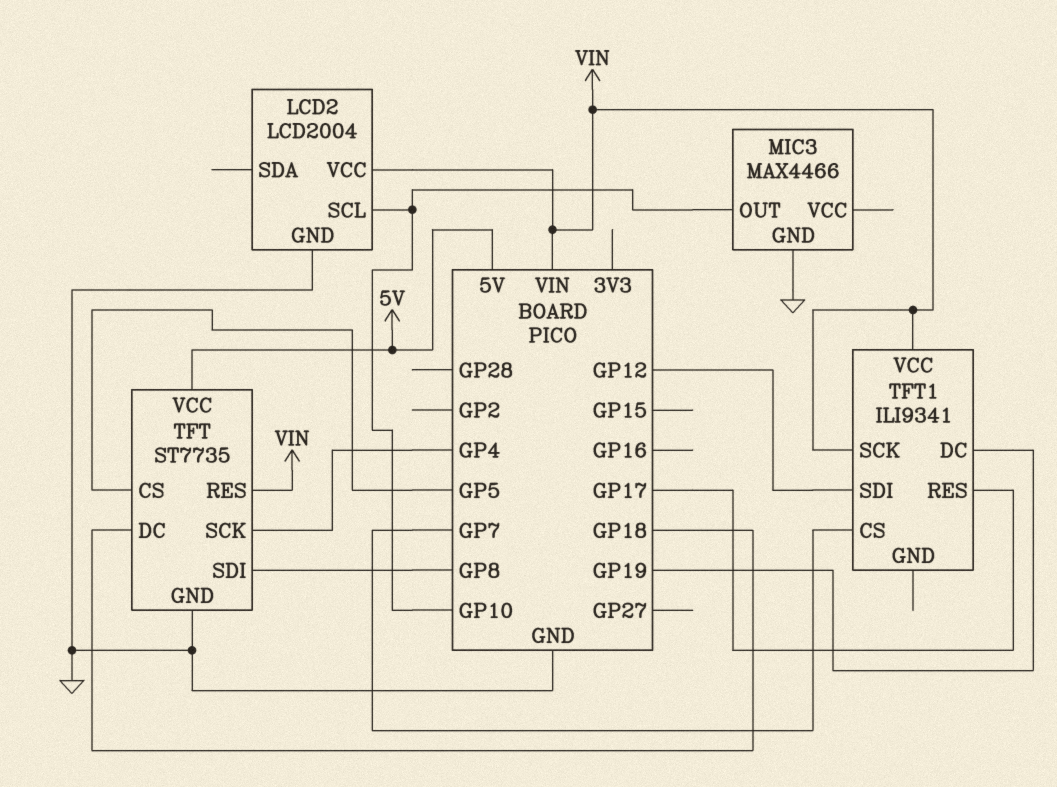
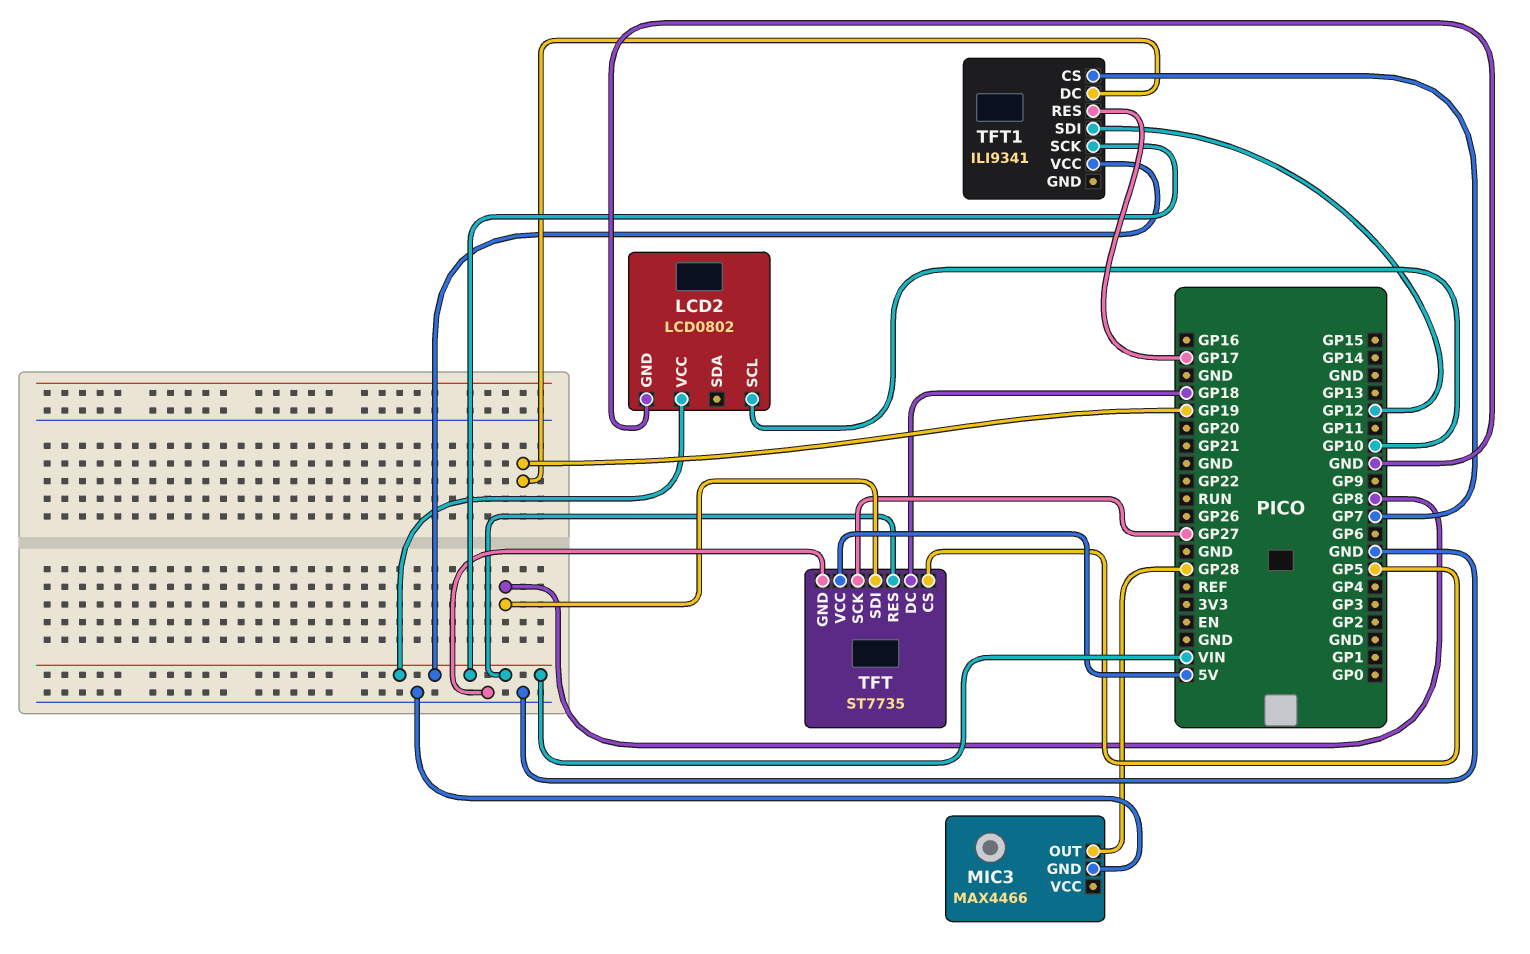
LCD2: LCD2004 -> LCD0802
MIC3 pin OUT: GP10 -> GP28
TFT pin SCK: GP4 -> GP27

